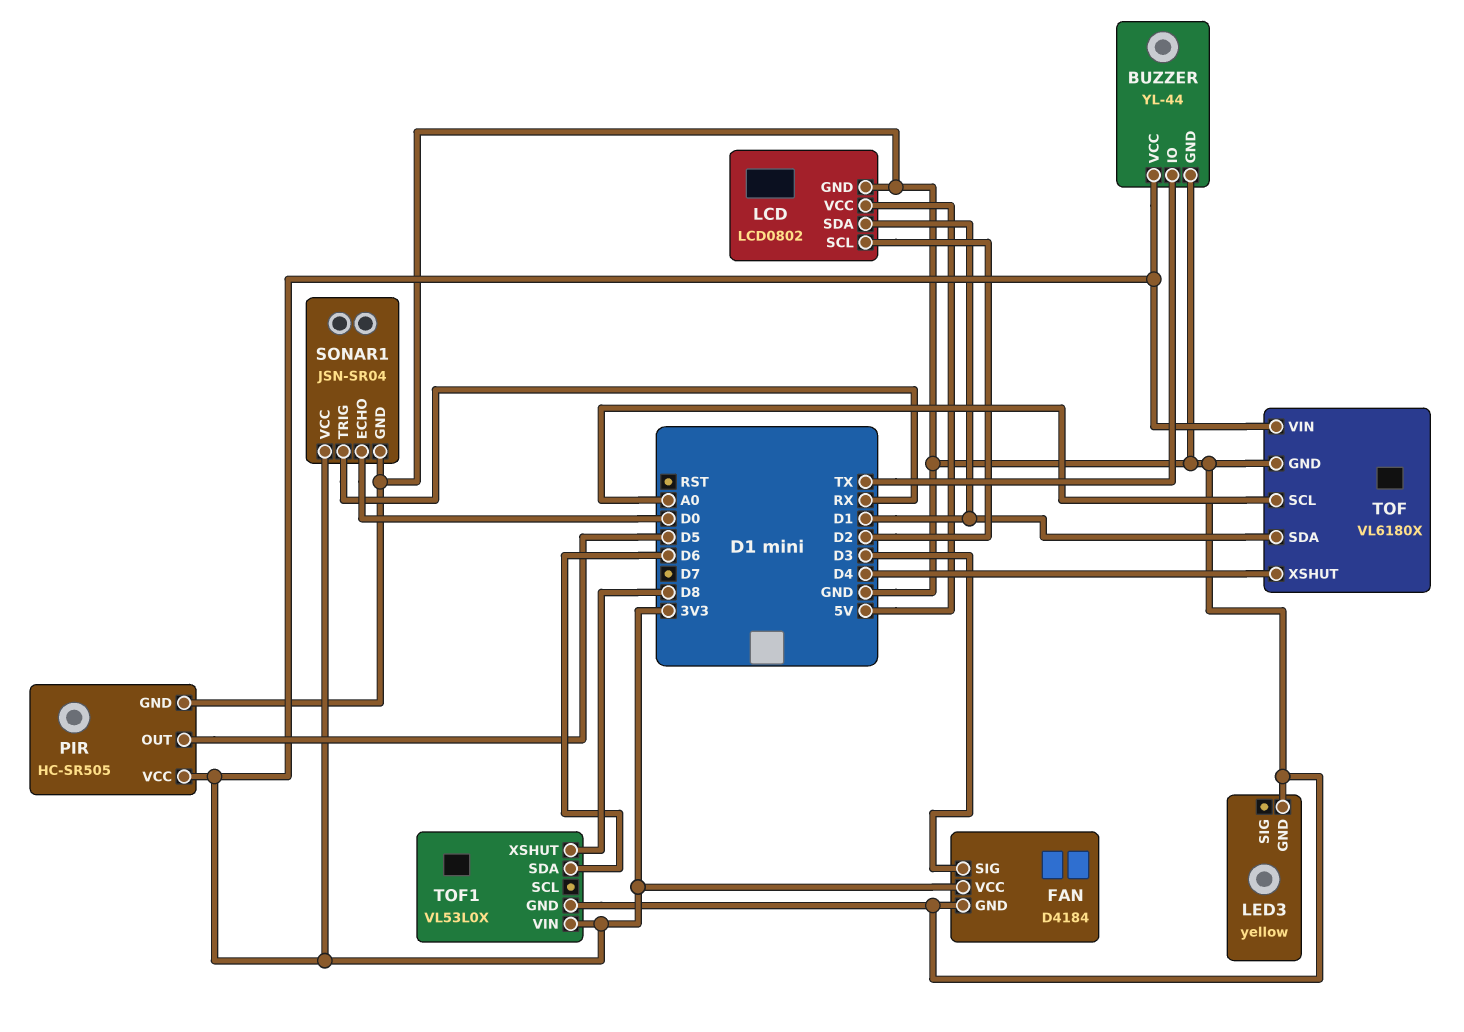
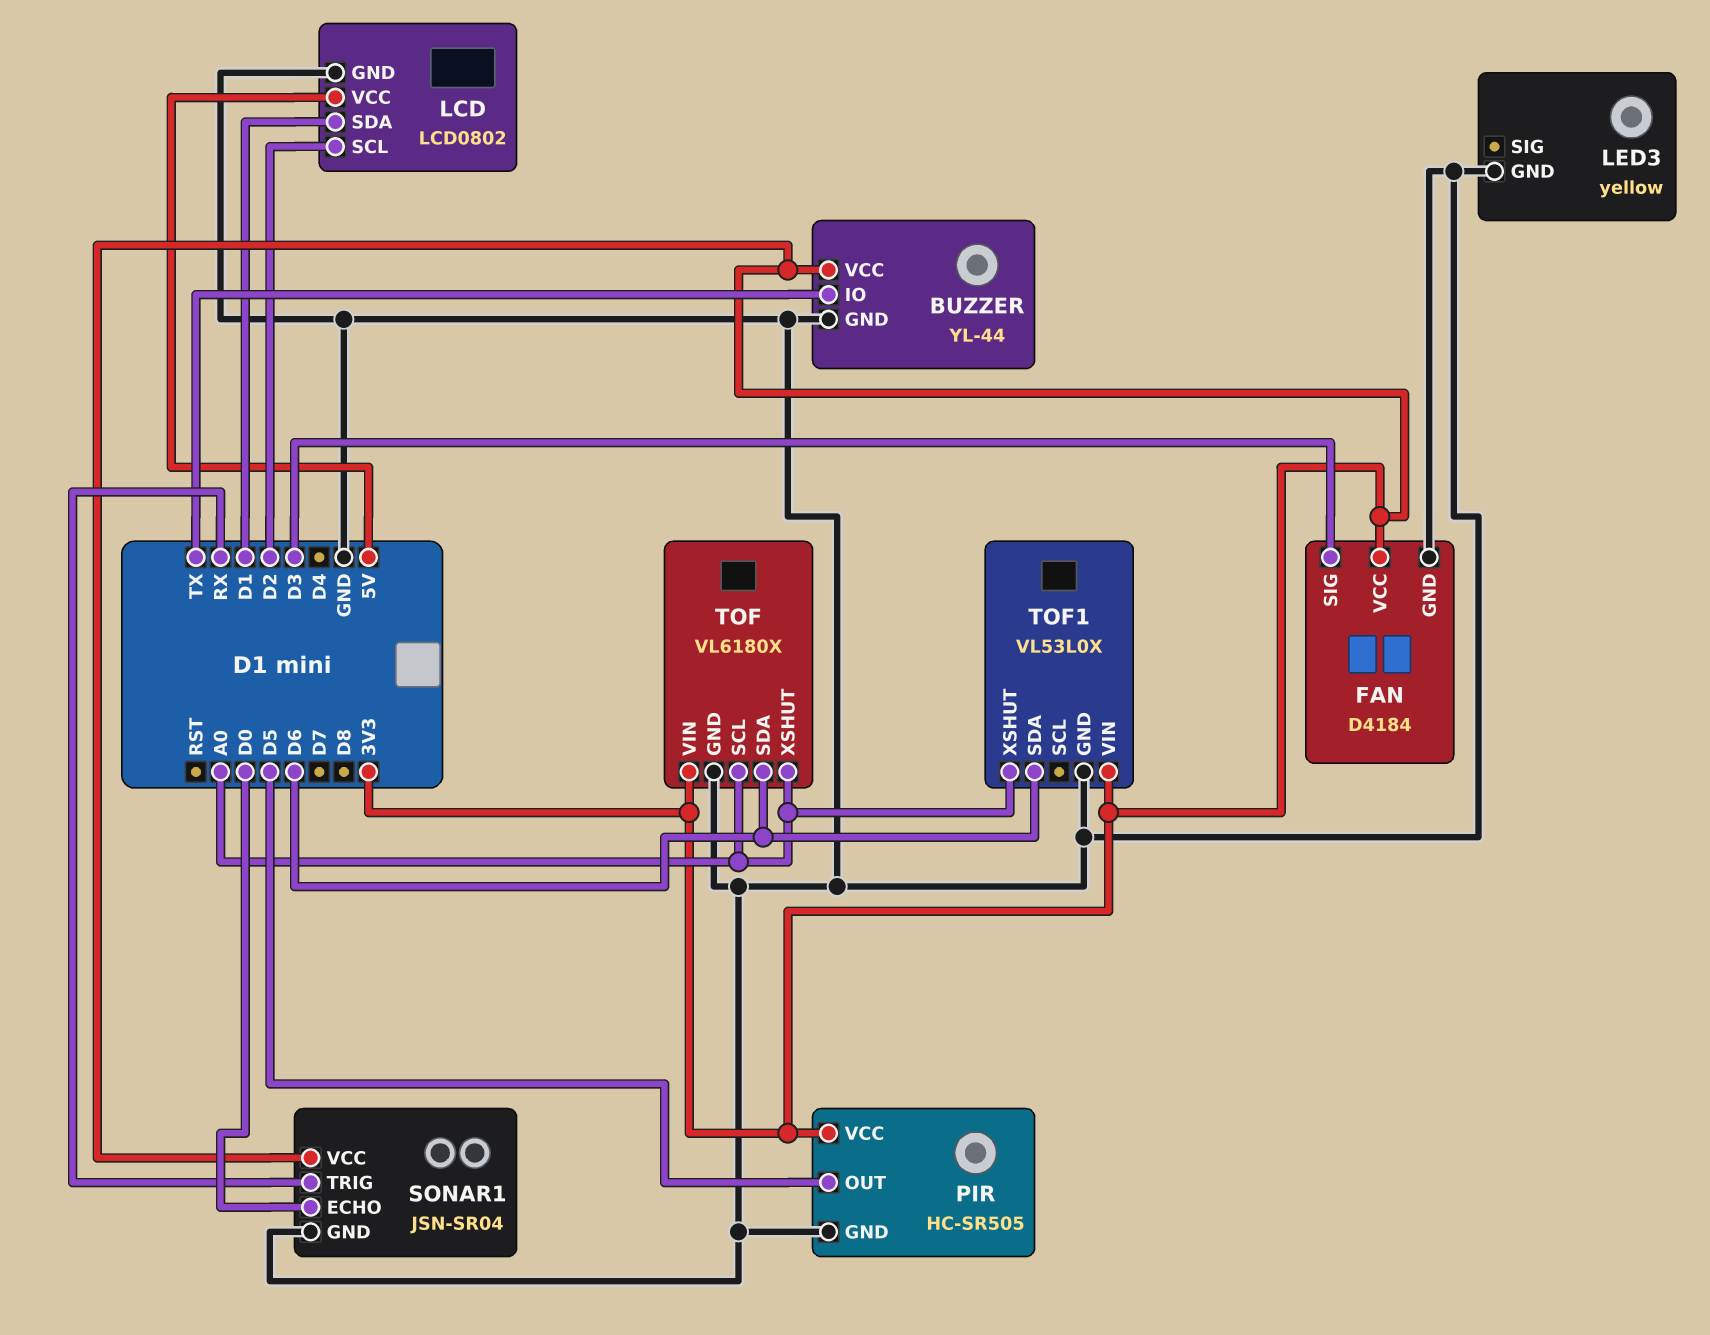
TOF pin SDA: D1 -> D6
TOF pin XSHUT: D4 -> A0
TOF1 pin XSHUT: D8 -> A0

